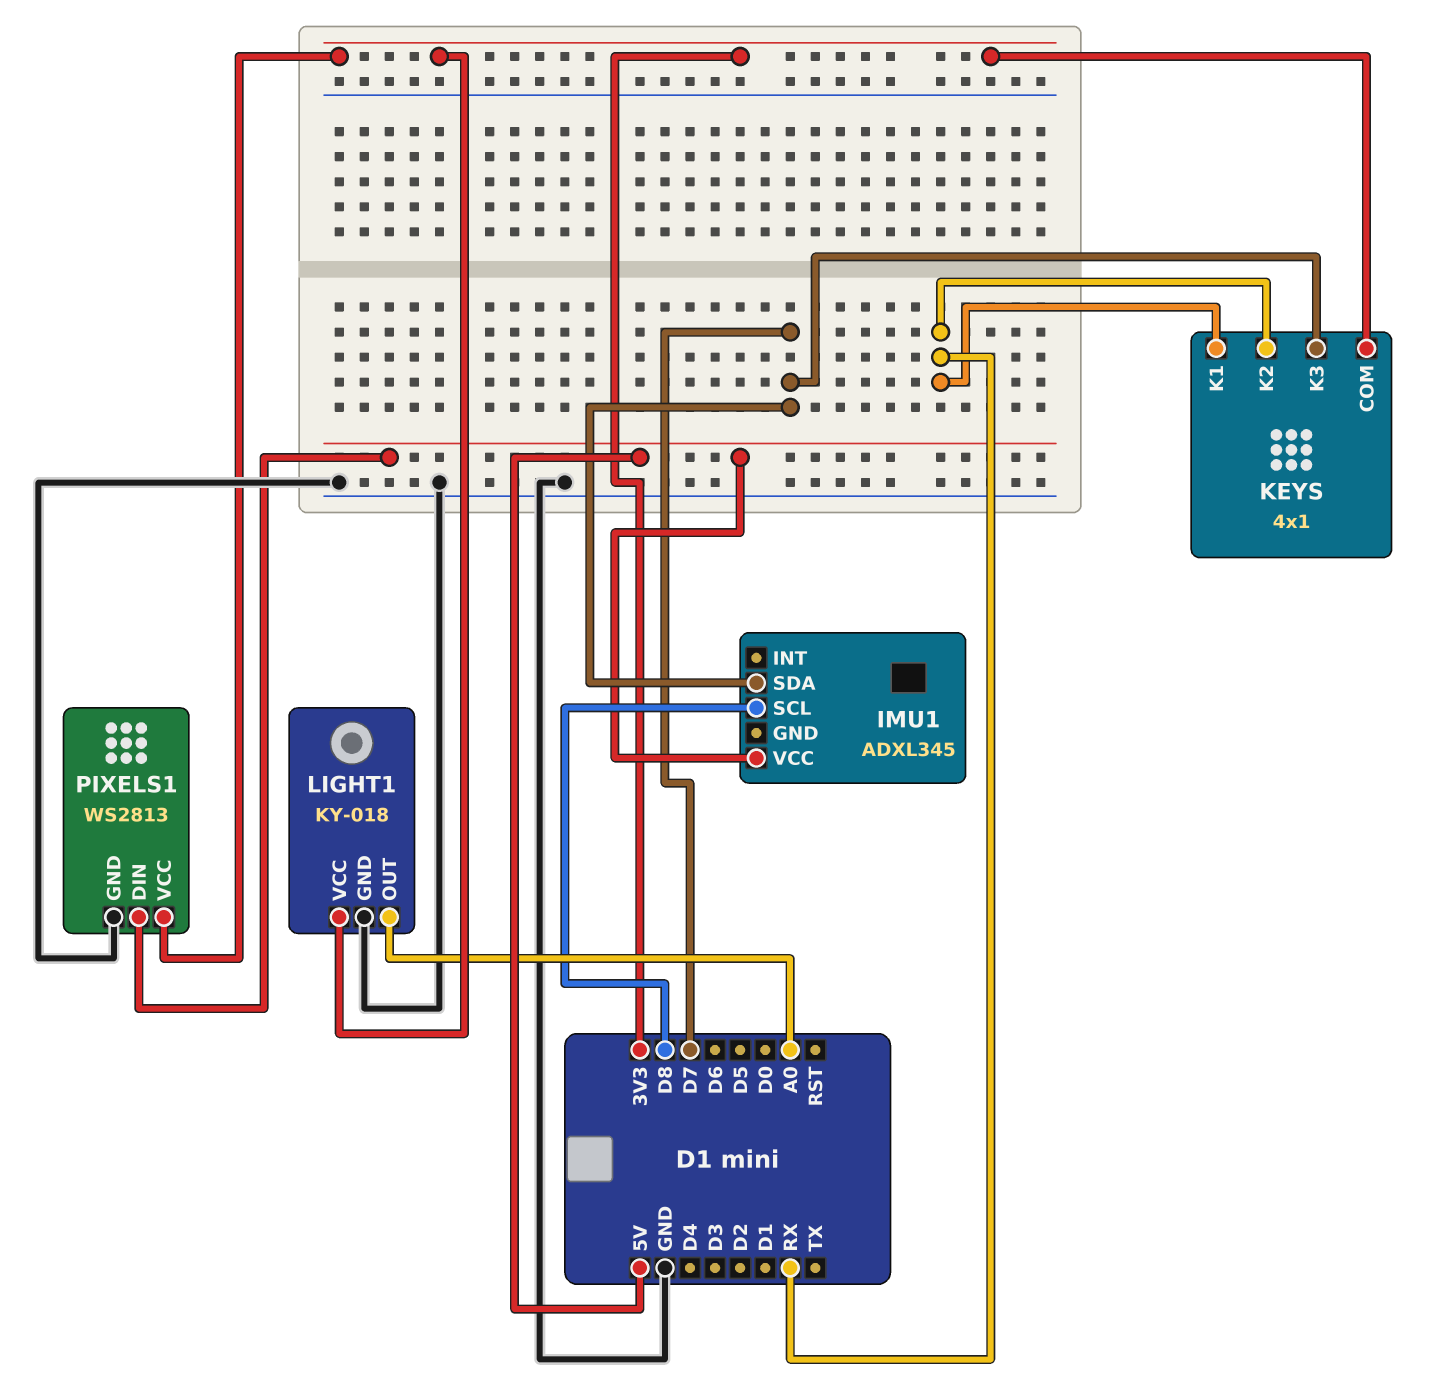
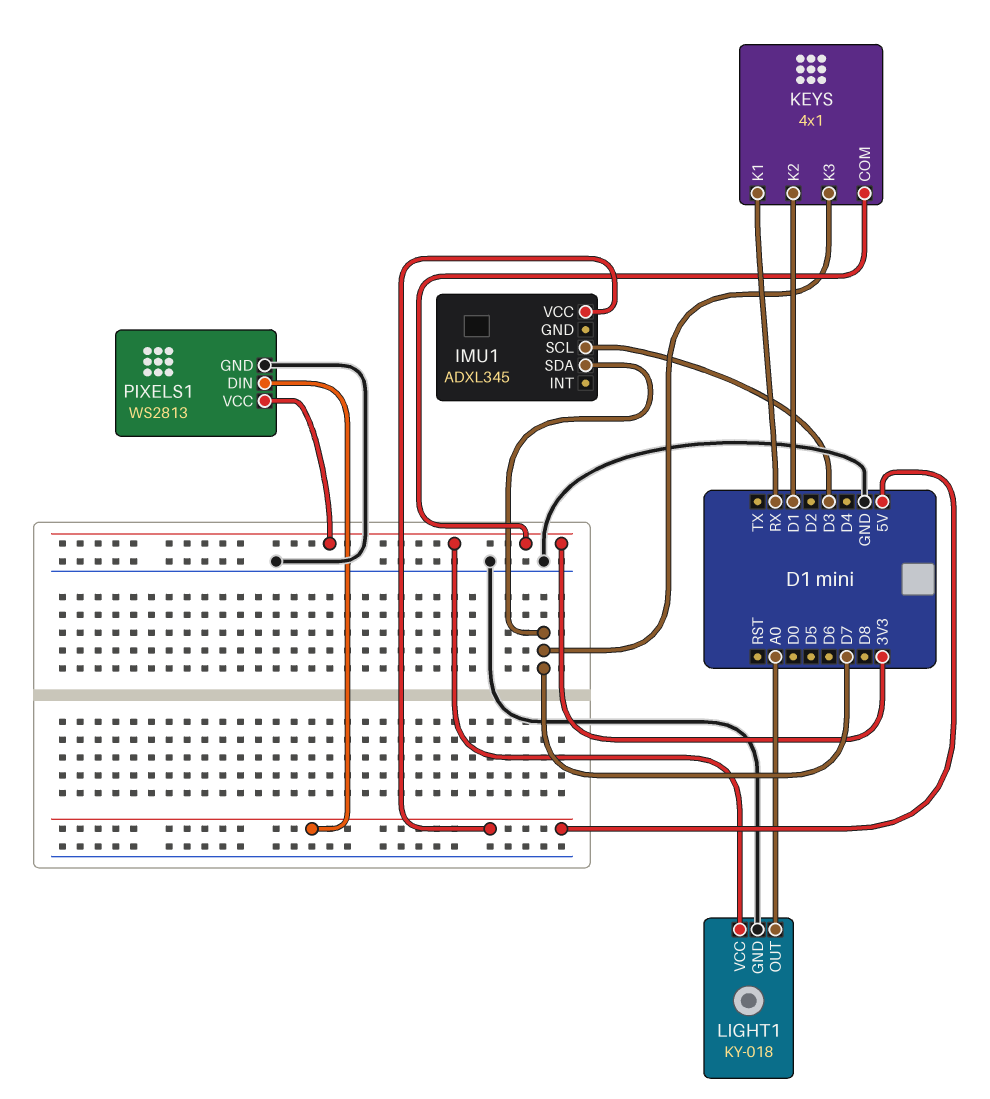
IMU1 pin SCL: D8 -> D3
KEYS pin K2: RX -> D1

